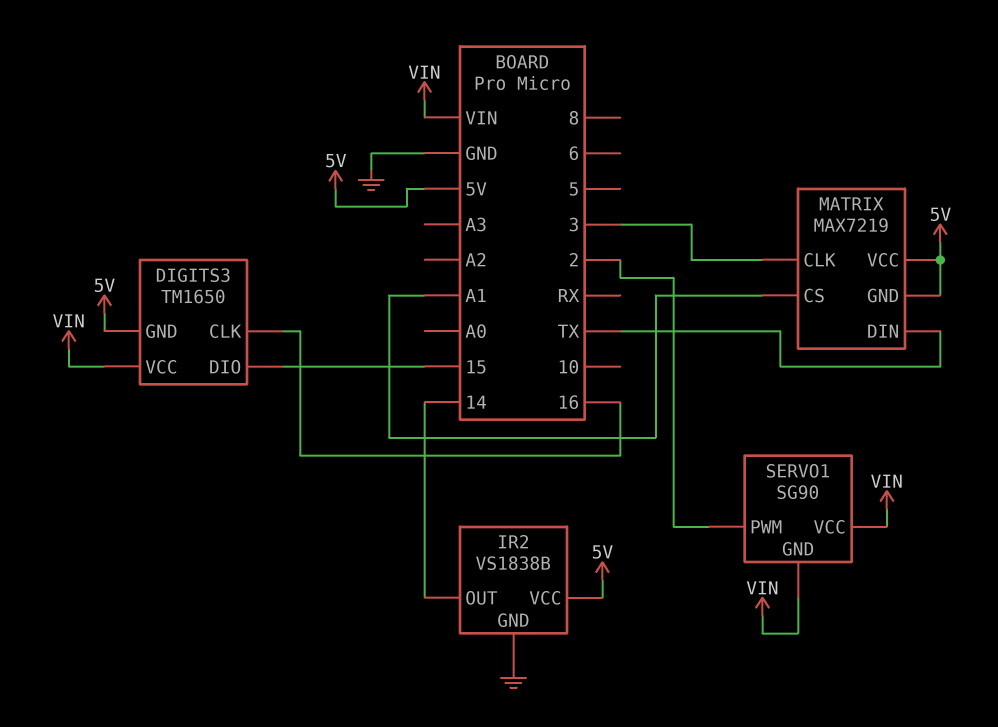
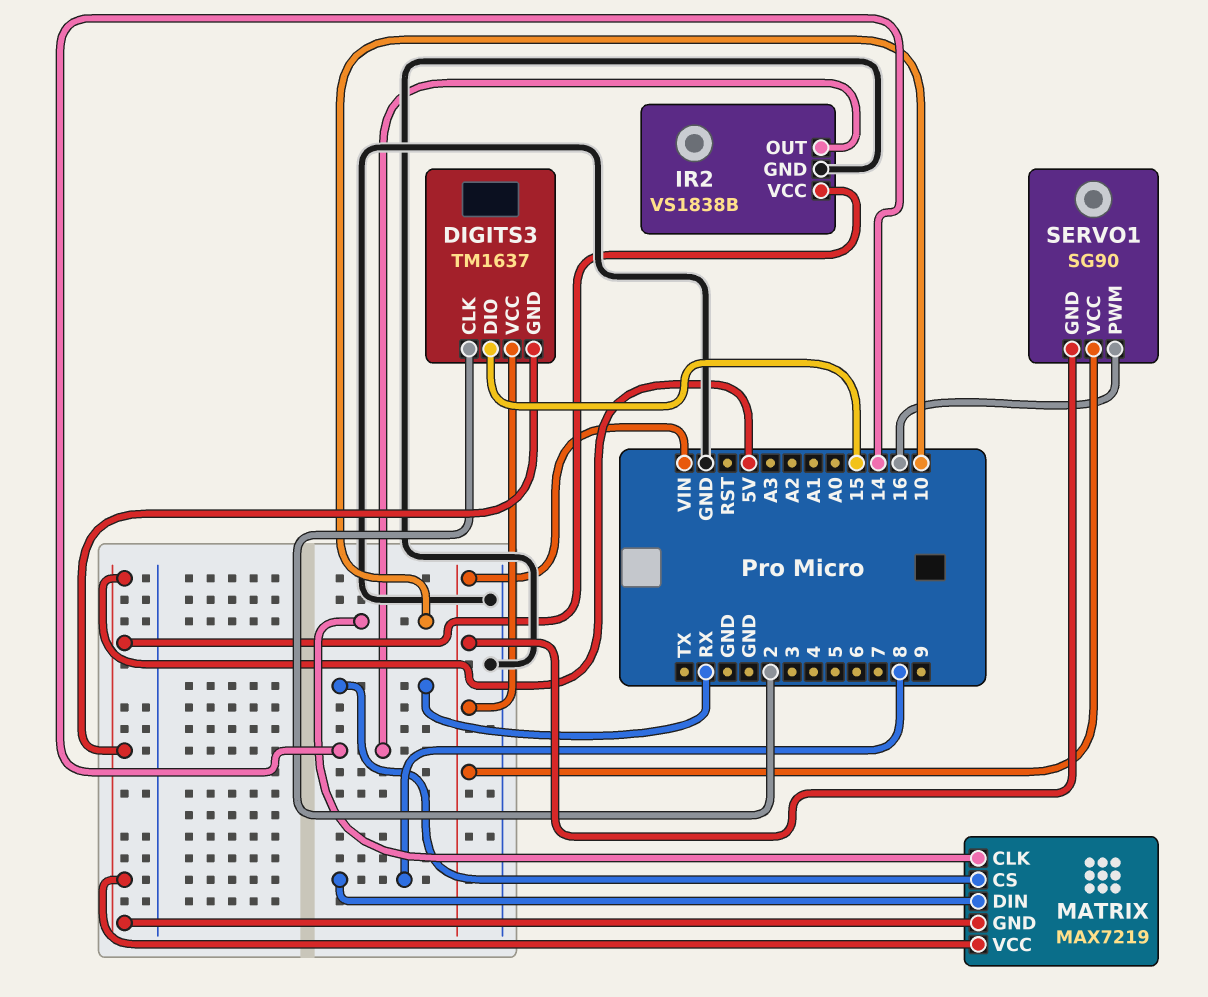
DIGITS3: TM1650 -> TM1637
DIGITS3 pin CLK: 16 -> 2
MATRIX pin CLK: 3 -> 10
MATRIX pin CS: A1 -> RX
MATRIX pin DIN: TX -> 8
SERVO1 pin PWM: 2 -> 16

